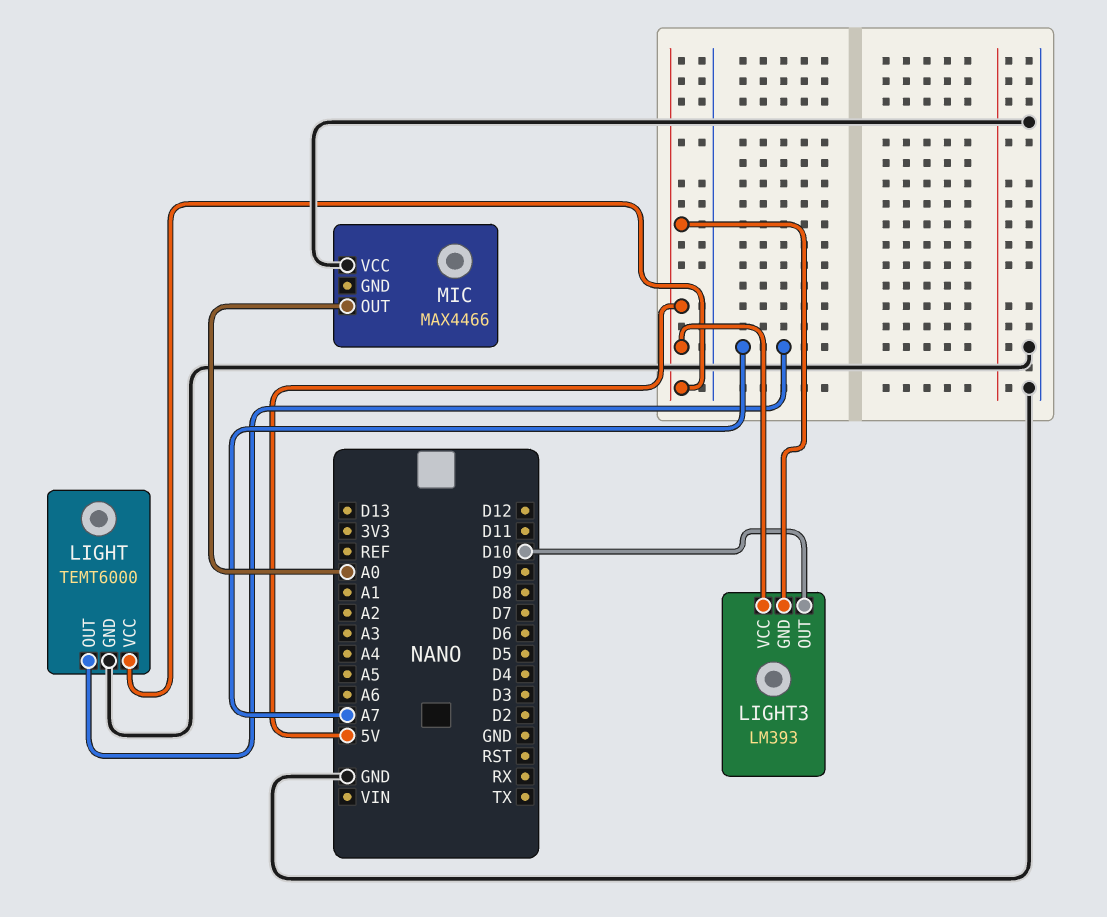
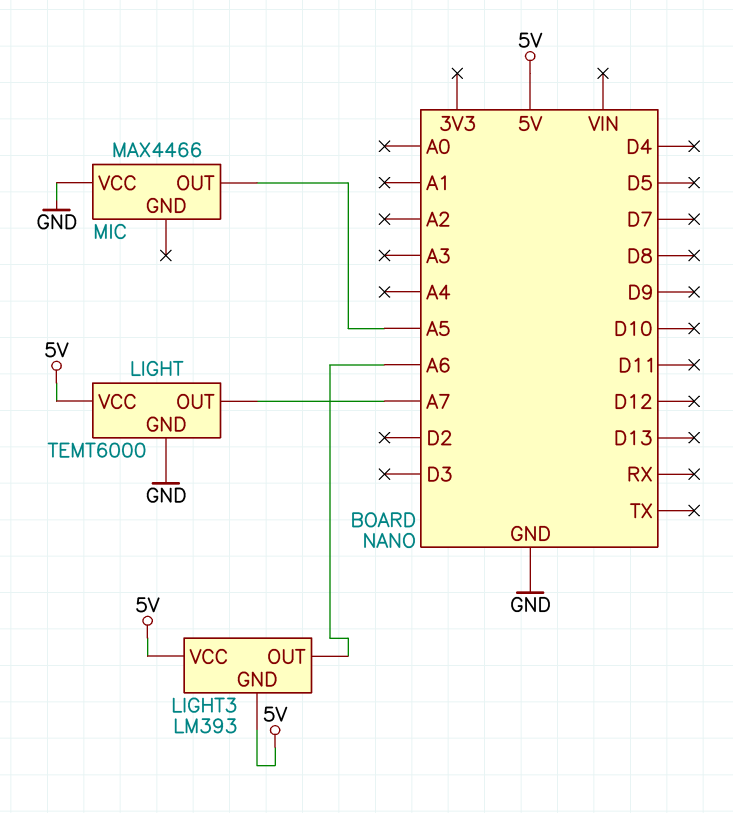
LIGHT3 pin OUT: D10 -> A6
MIC pin OUT: A0 -> A5

